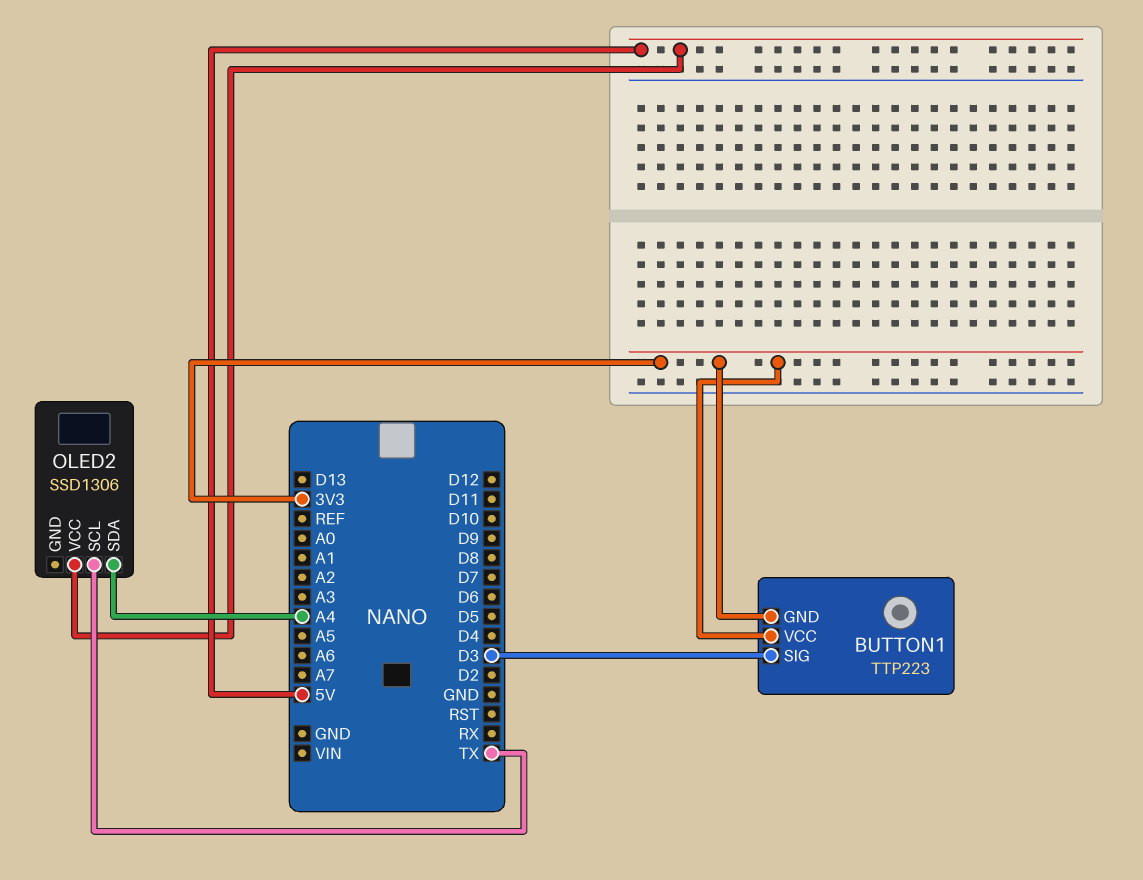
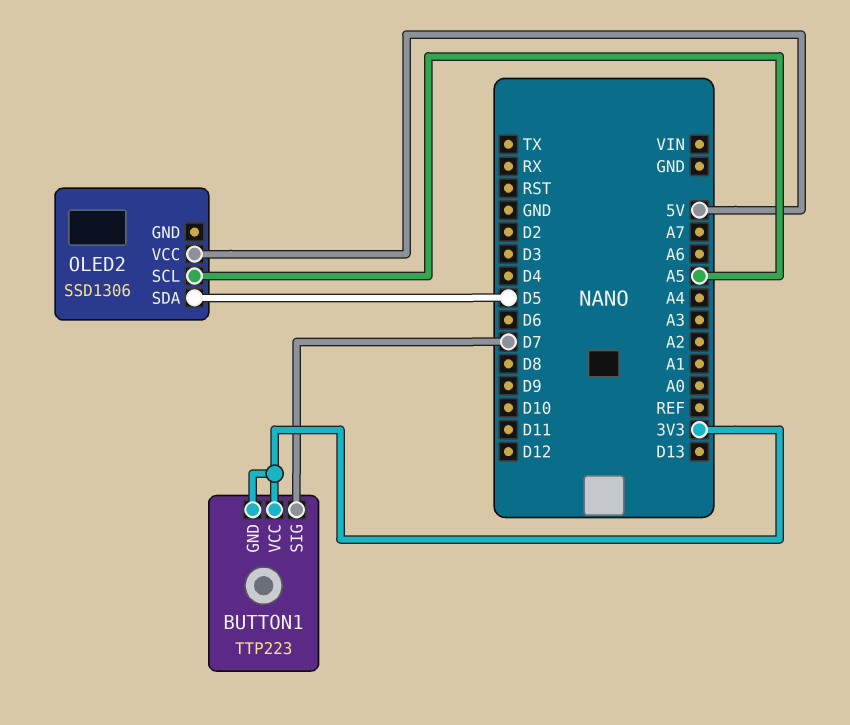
BUTTON1 pin SIG: D3 -> D7
OLED2 pin SCL: TX -> A5
OLED2 pin SDA: A4 -> D5

